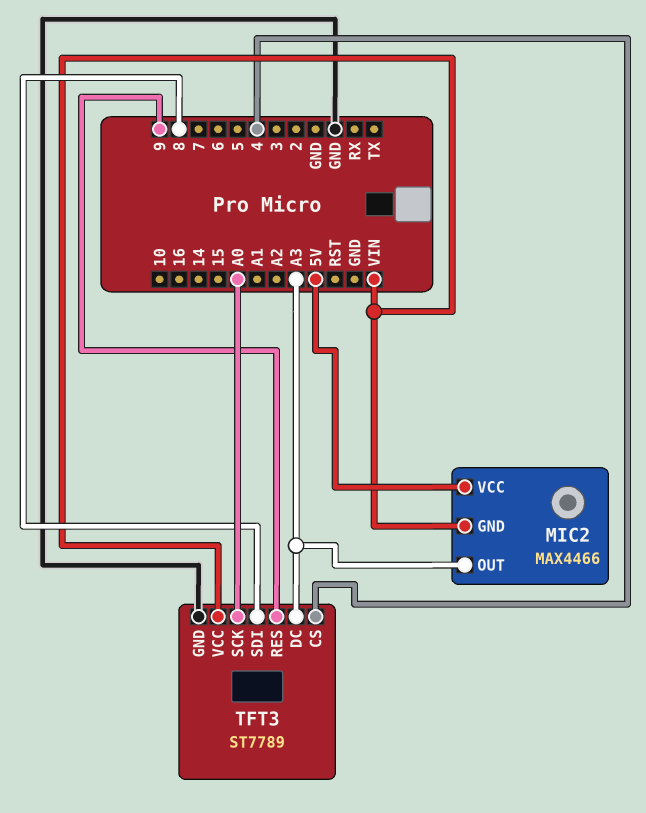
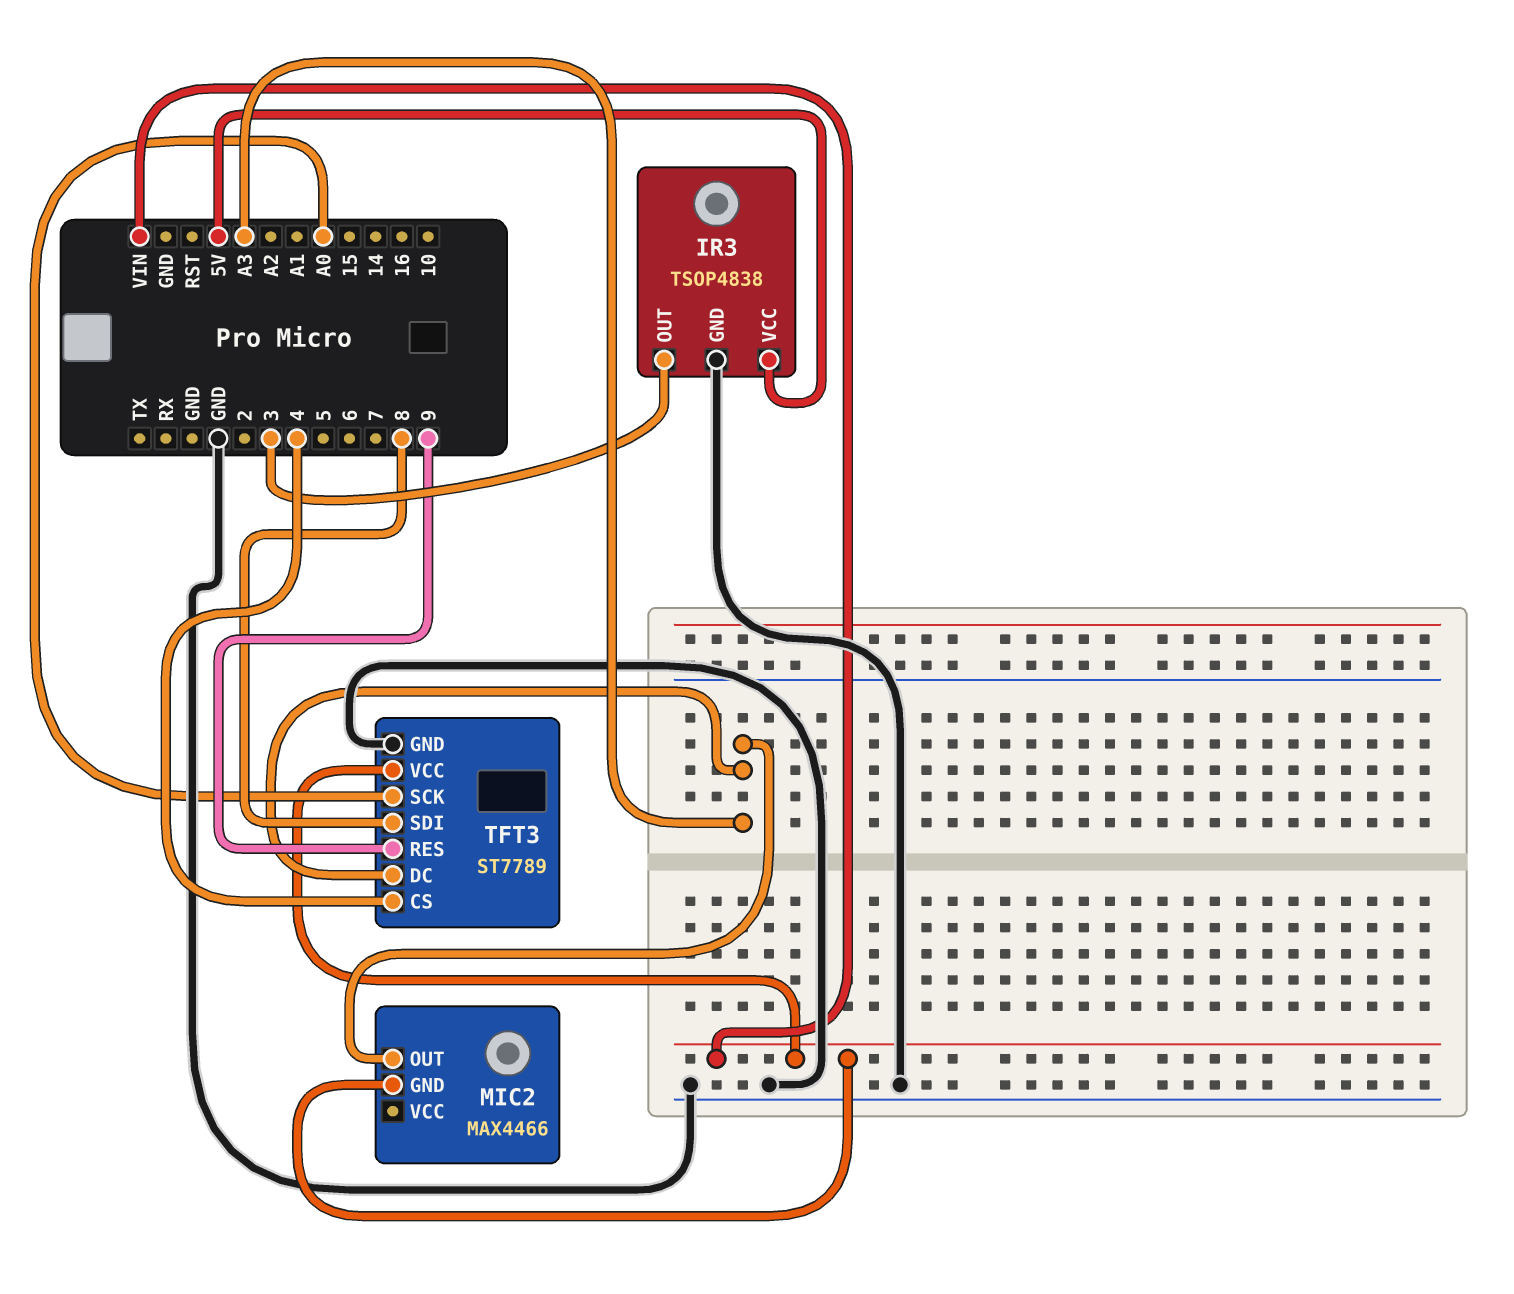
IR3: none -> TSOP4838
IR3 pin GND: none -> GND
IR3 pin OUT: none -> 3
IR3 pin VCC: none -> 5V
MIC2 pin VCC: 5V -> none

